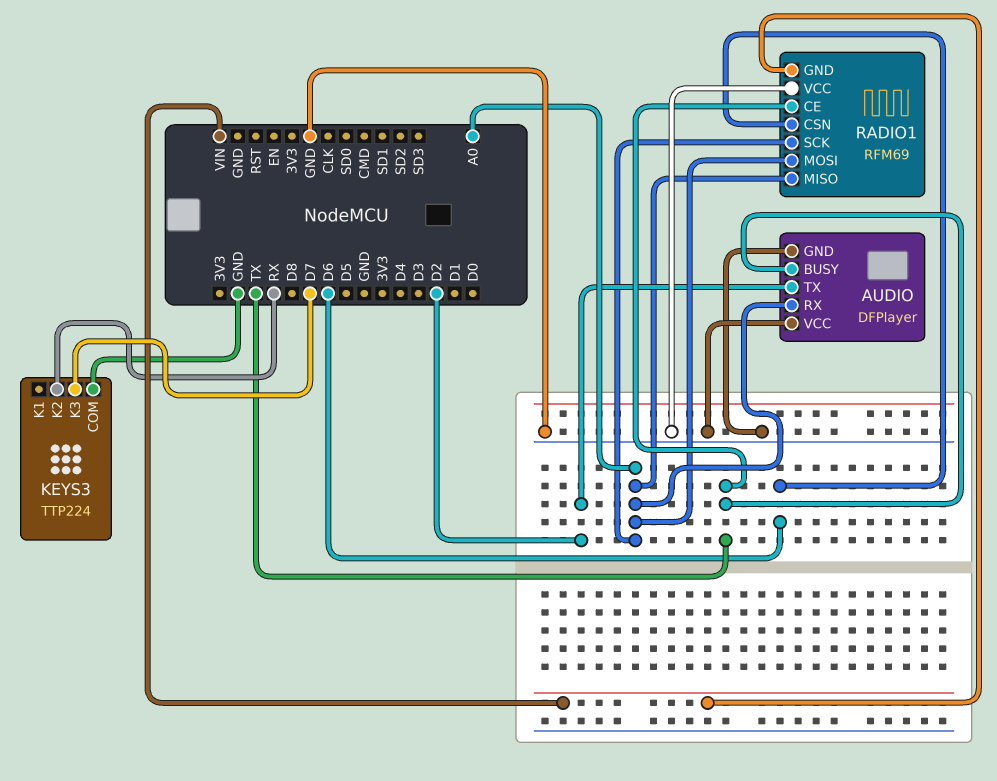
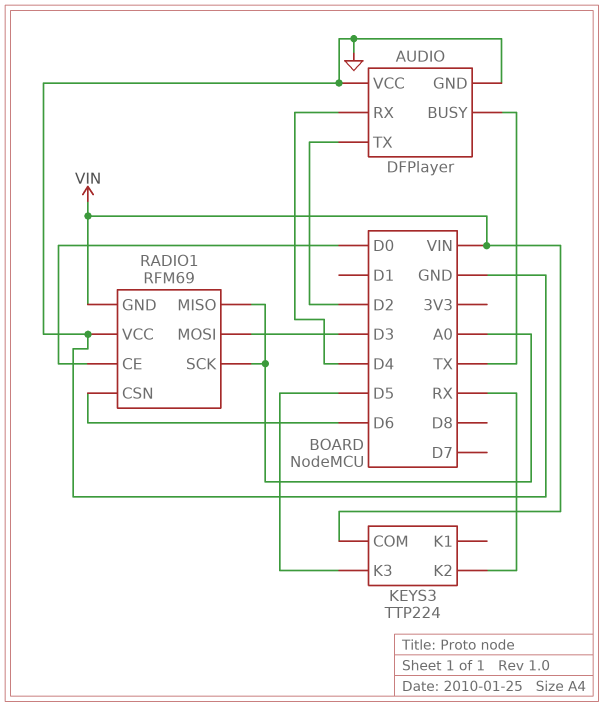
AUDIO pin RX: A0 -> D4
KEYS3 pin COM: GND -> VIN
KEYS3 pin K3: D7 -> D5
RADIO1 pin CE: TX -> D0
RADIO1 pin MOSI: A0 -> D3

